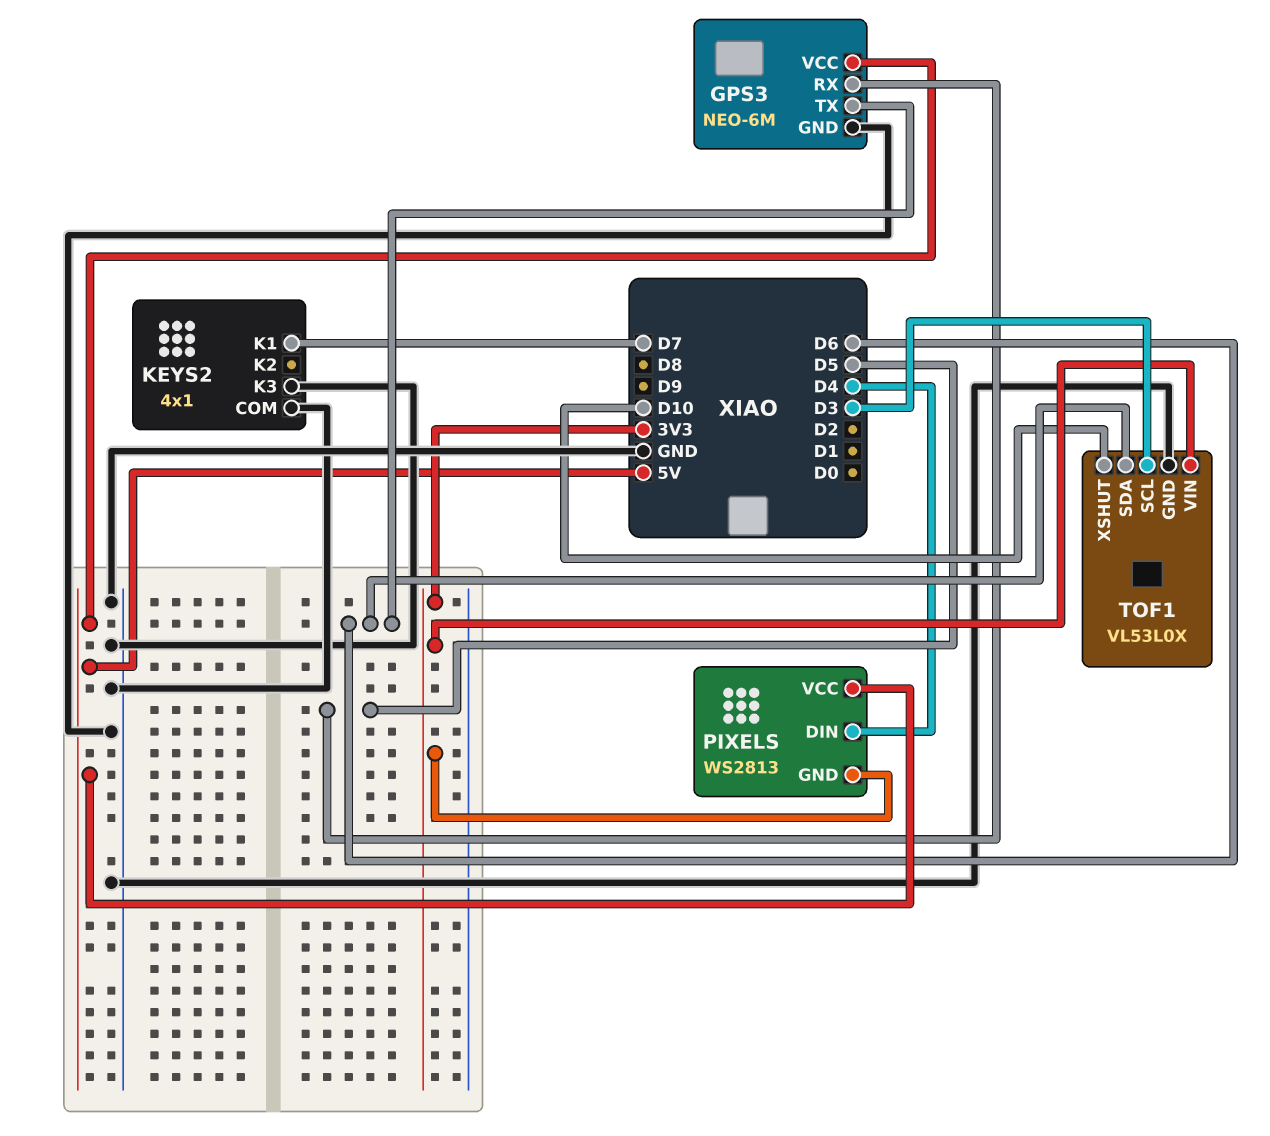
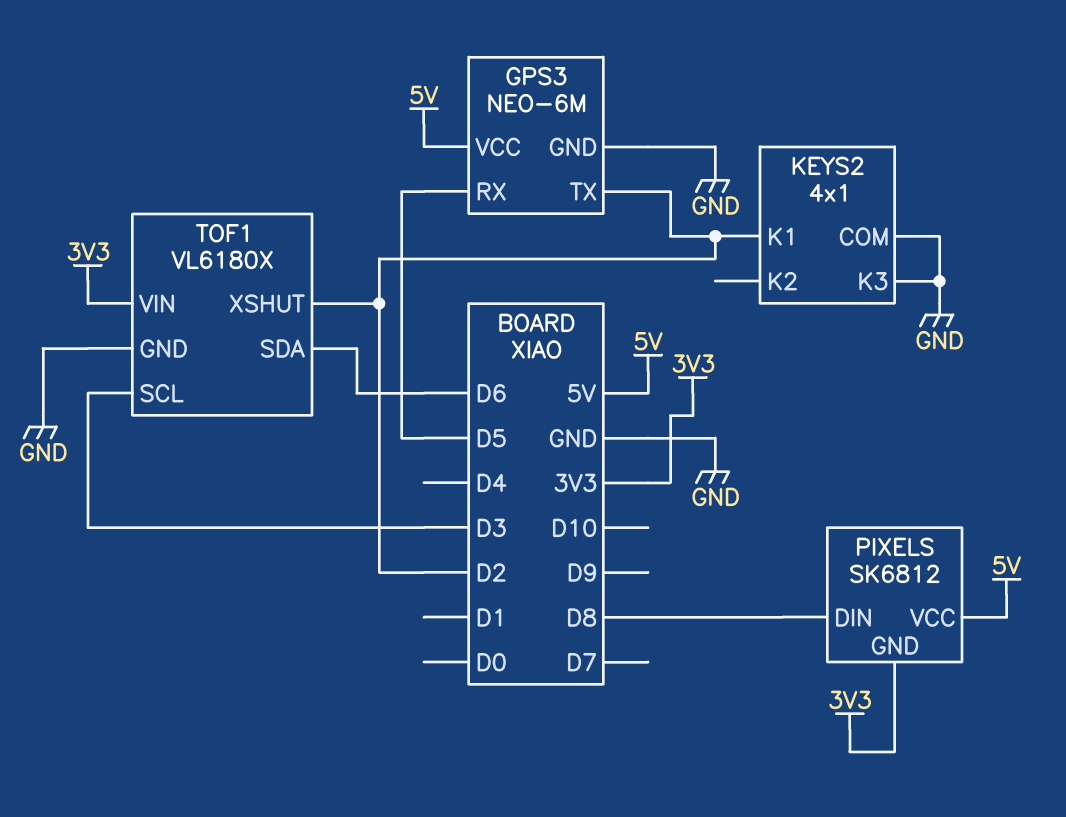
GPS3 pin TX: D6 -> D2
KEYS2 pin K1: D7 -> D2
PIXELS: WS2813 -> SK6812
PIXELS pin DIN: D4 -> D8
TOF1: VL53L0X -> VL6180X
TOF1 pin XSHUT: D10 -> D2

